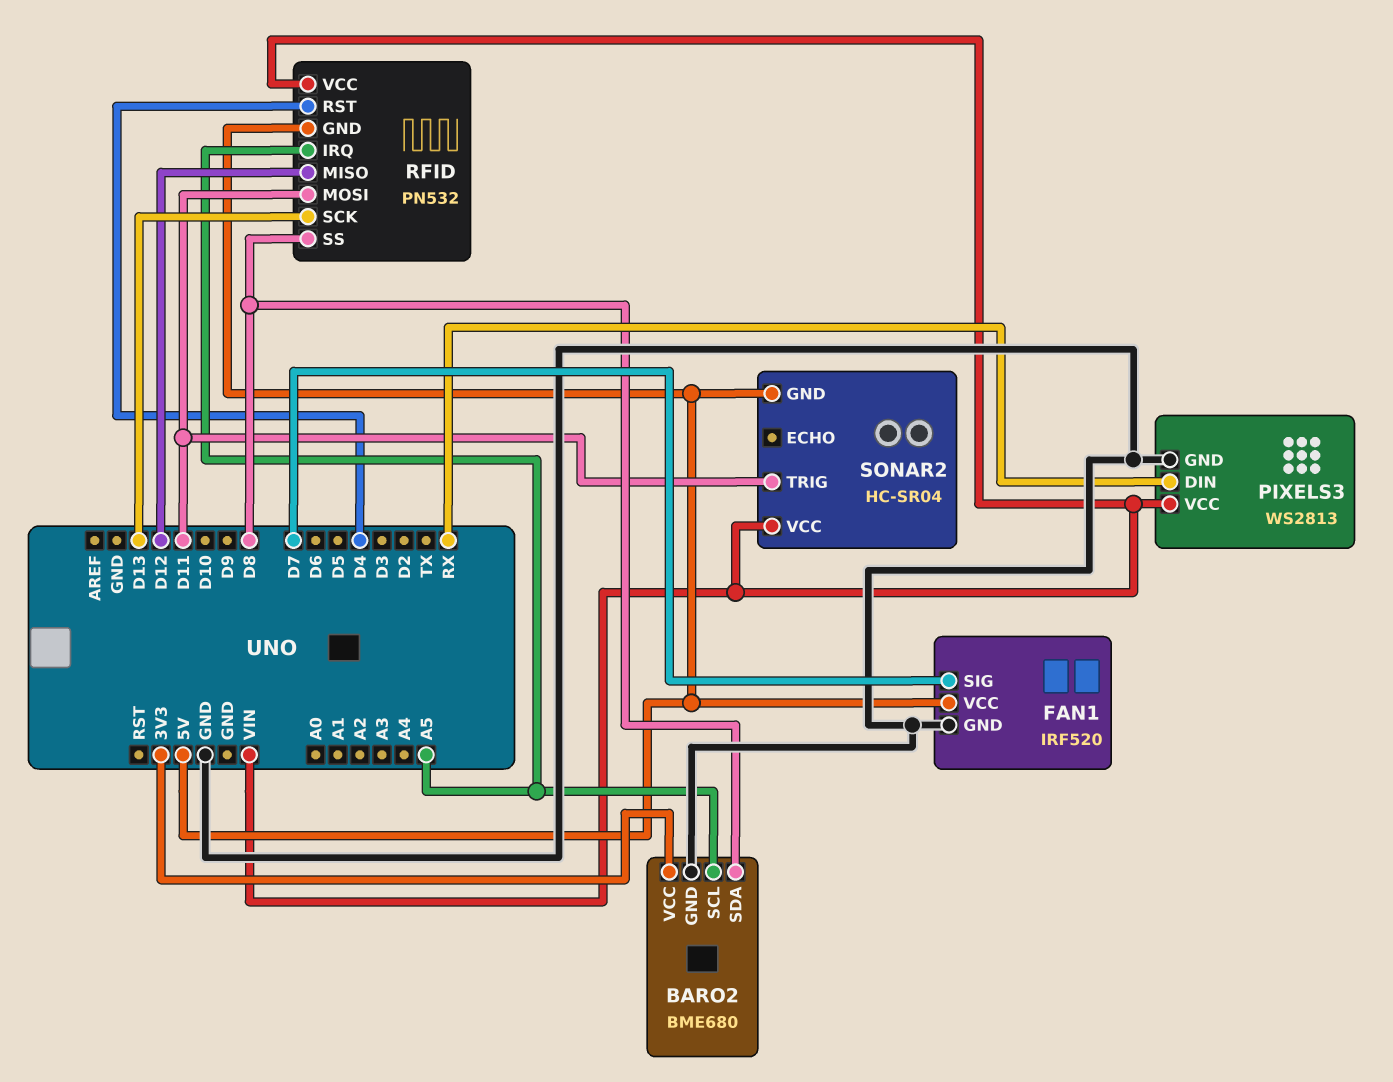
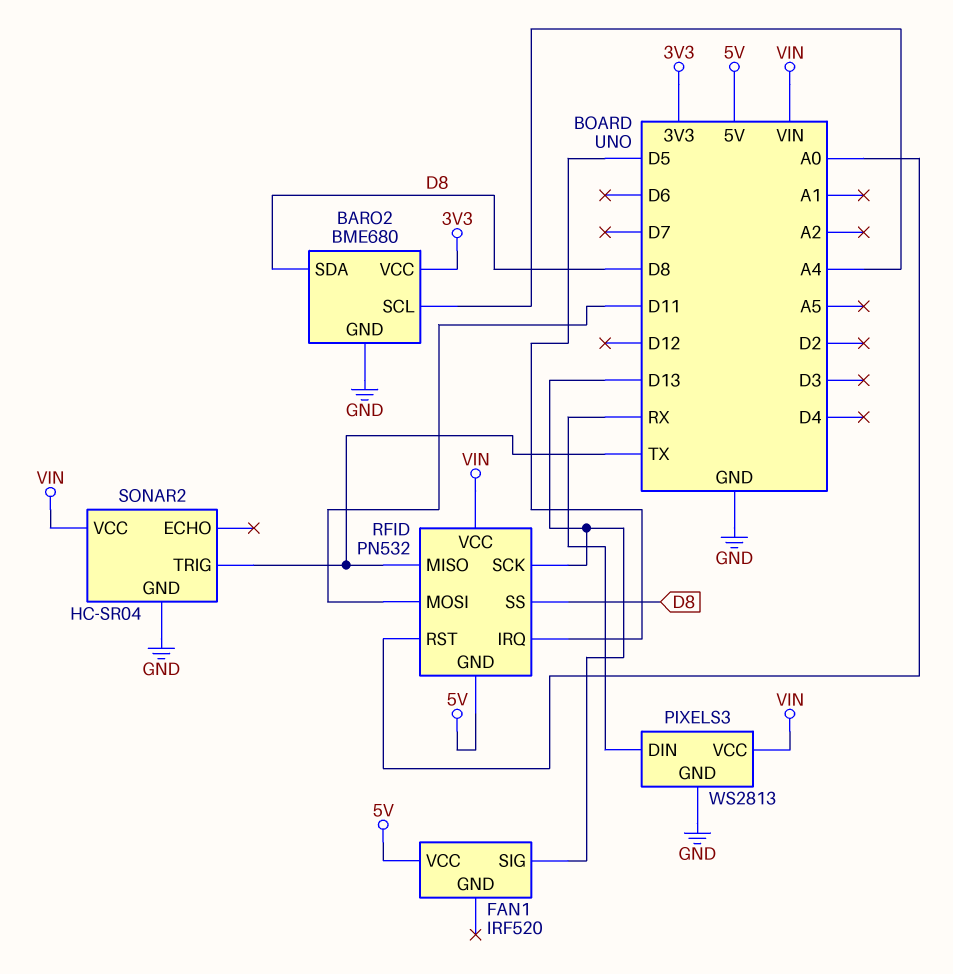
BARO2 pin SCL: A5 -> A4
FAN1 pin GND: GND -> none
FAN1 pin SIG: D7 -> D13
RFID pin IRQ: A5 -> D5
RFID pin MISO: D12 -> TX
RFID pin RST: D4 -> A0
SONAR2 pin GND: 5V -> GND
SONAR2 pin TRIG: D11 -> TX

